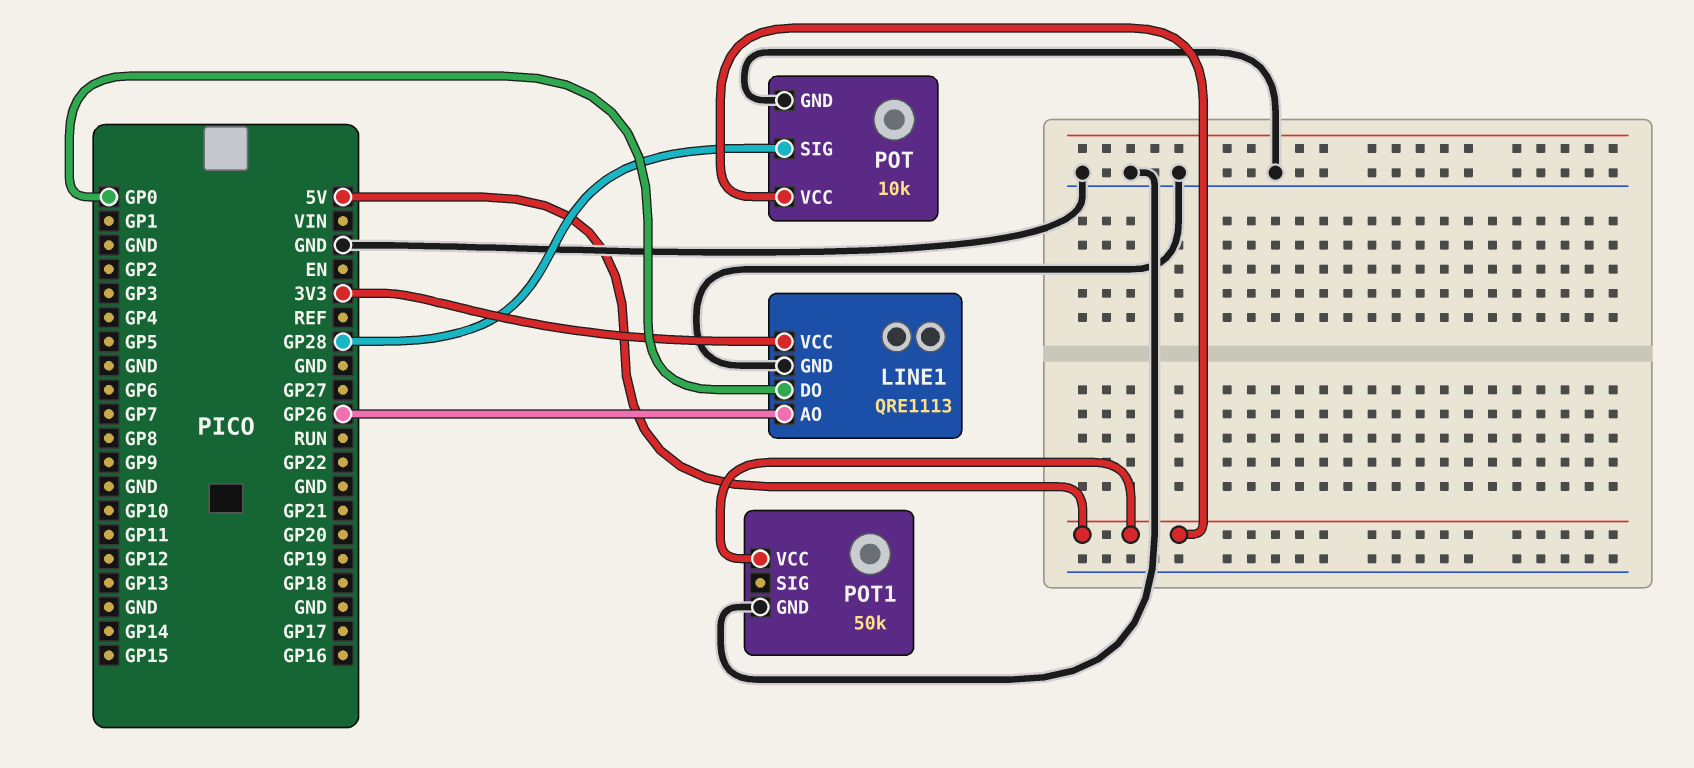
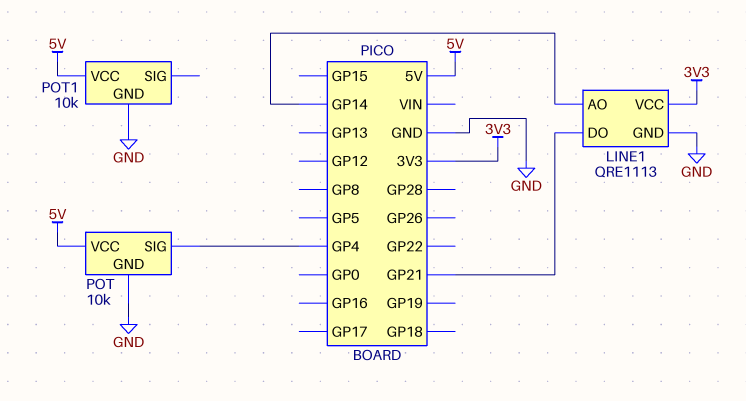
LINE1 pin AO: GP26 -> GP14
LINE1 pin DO: GP0 -> GP21
POT pin SIG: GP28 -> GP4
POT1: 50k -> 10k

